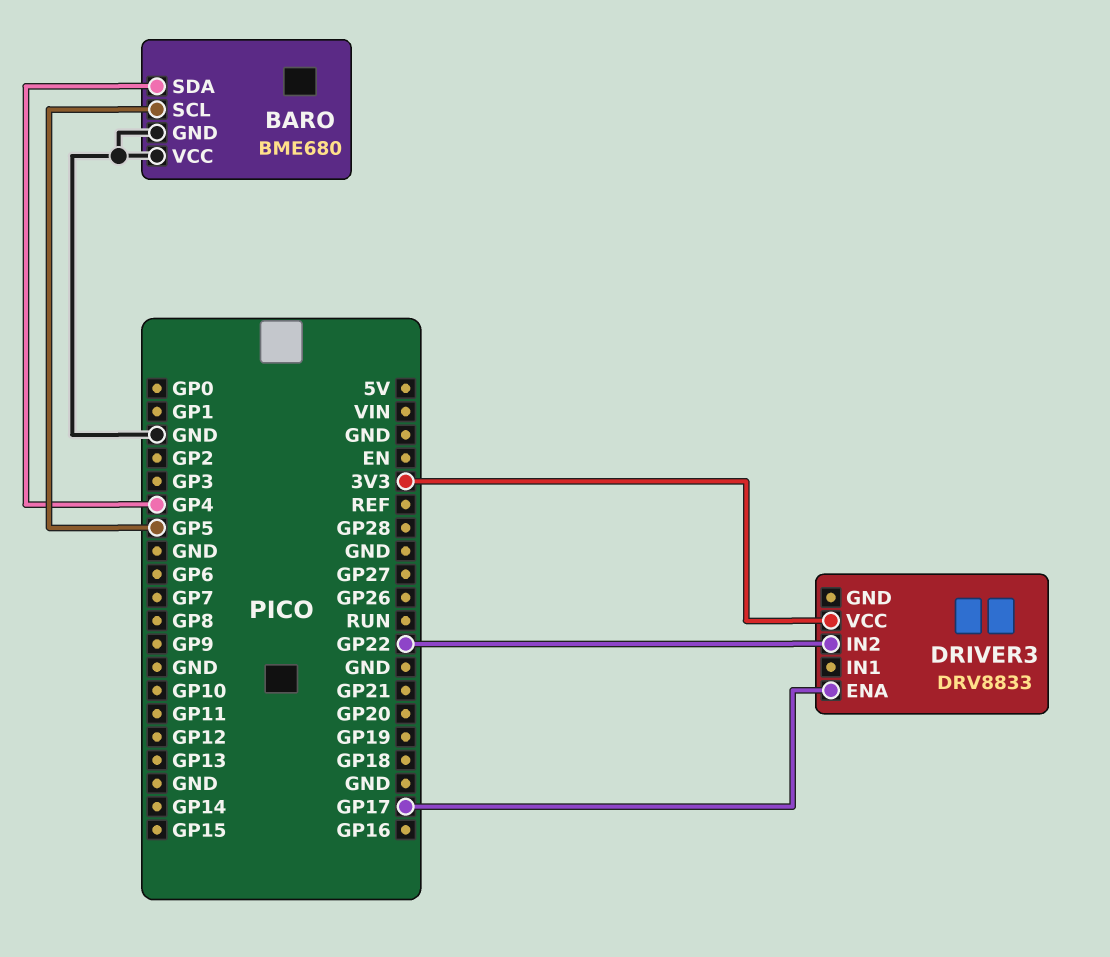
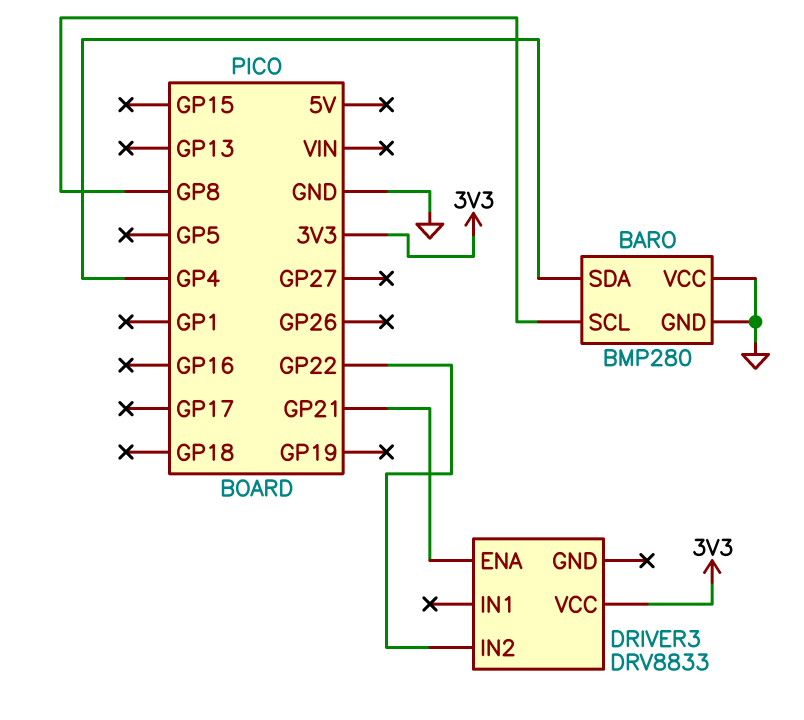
BARO: BME680 -> BMP280
BARO pin SCL: GP5 -> GP8
DRIVER3 pin ENA: GP17 -> GP21

